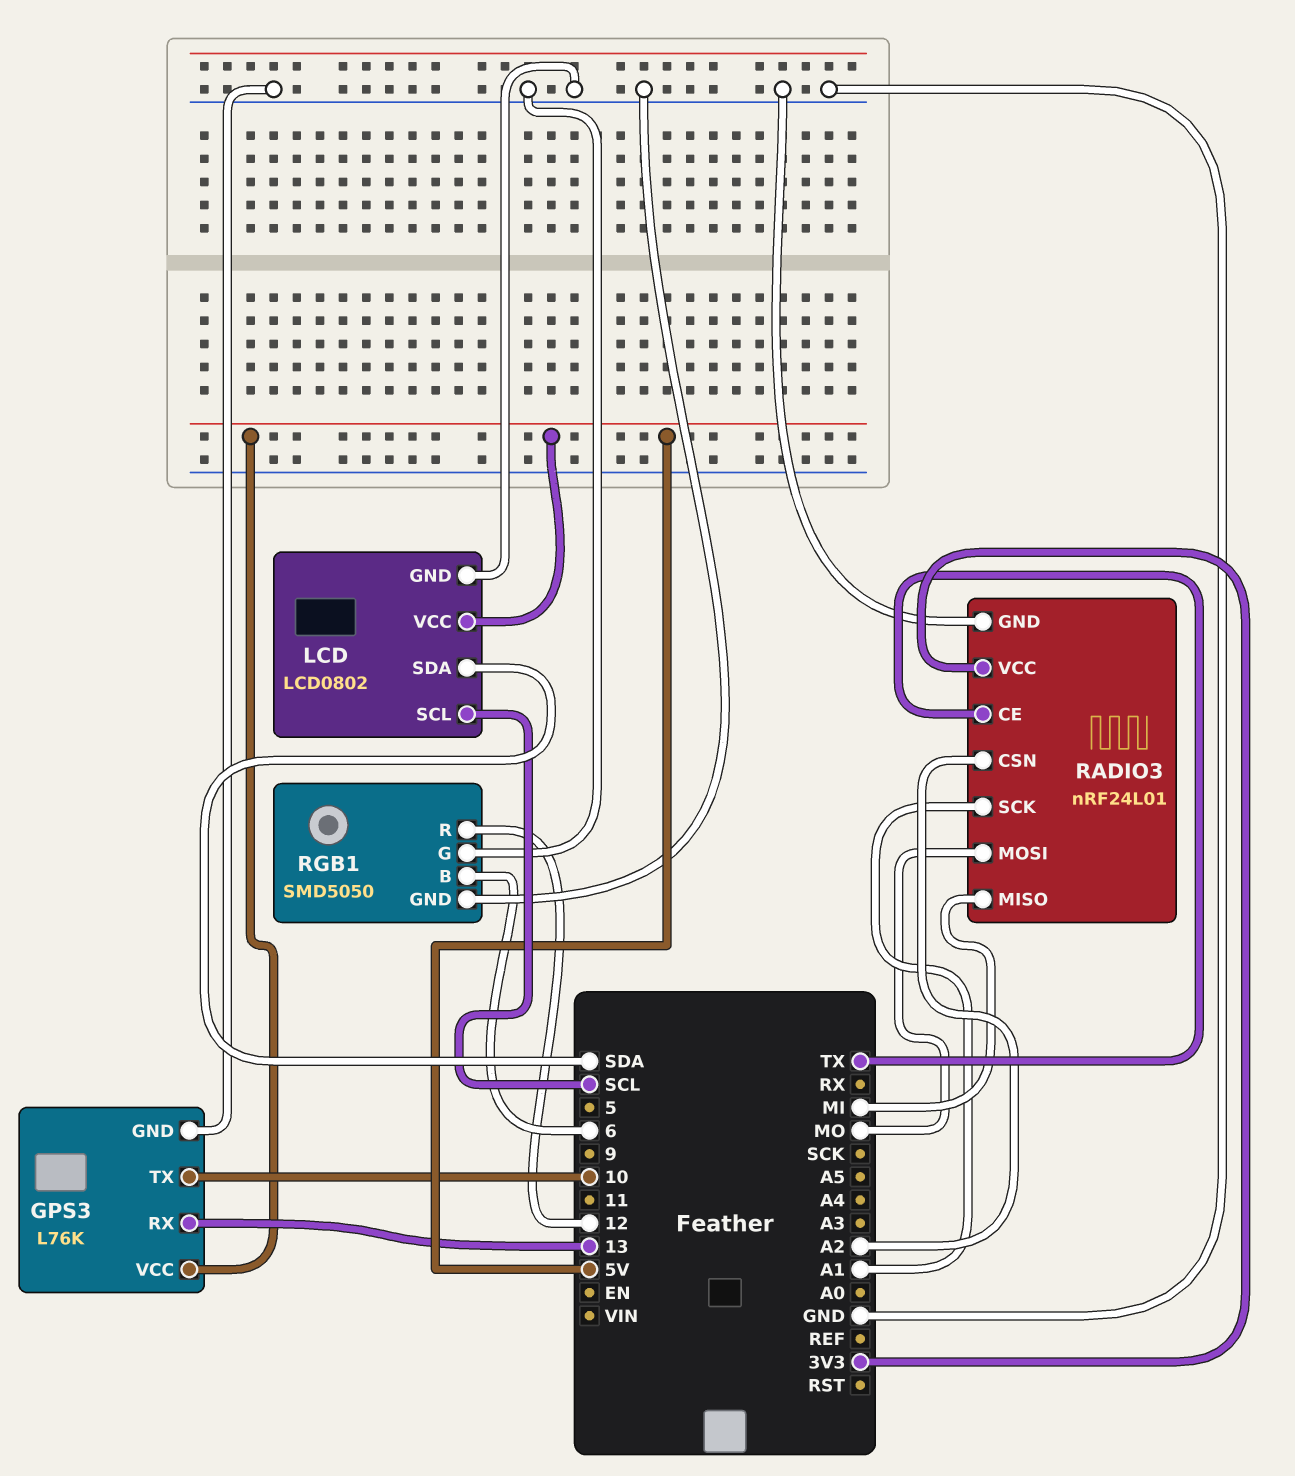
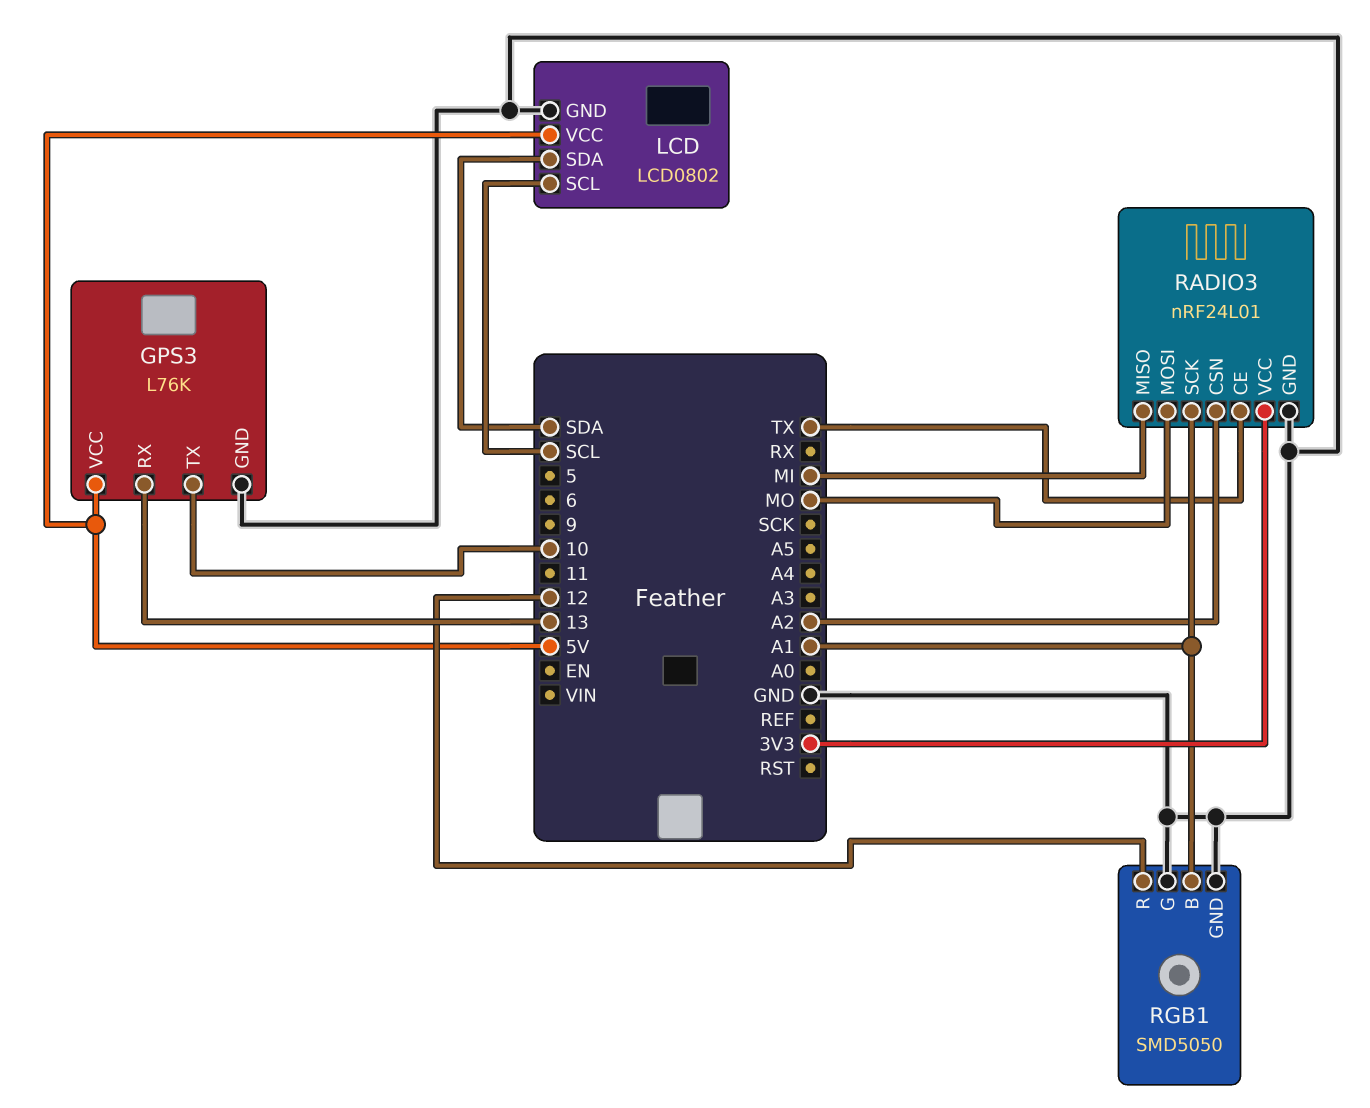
RGB1 pin B: 6 -> A1

